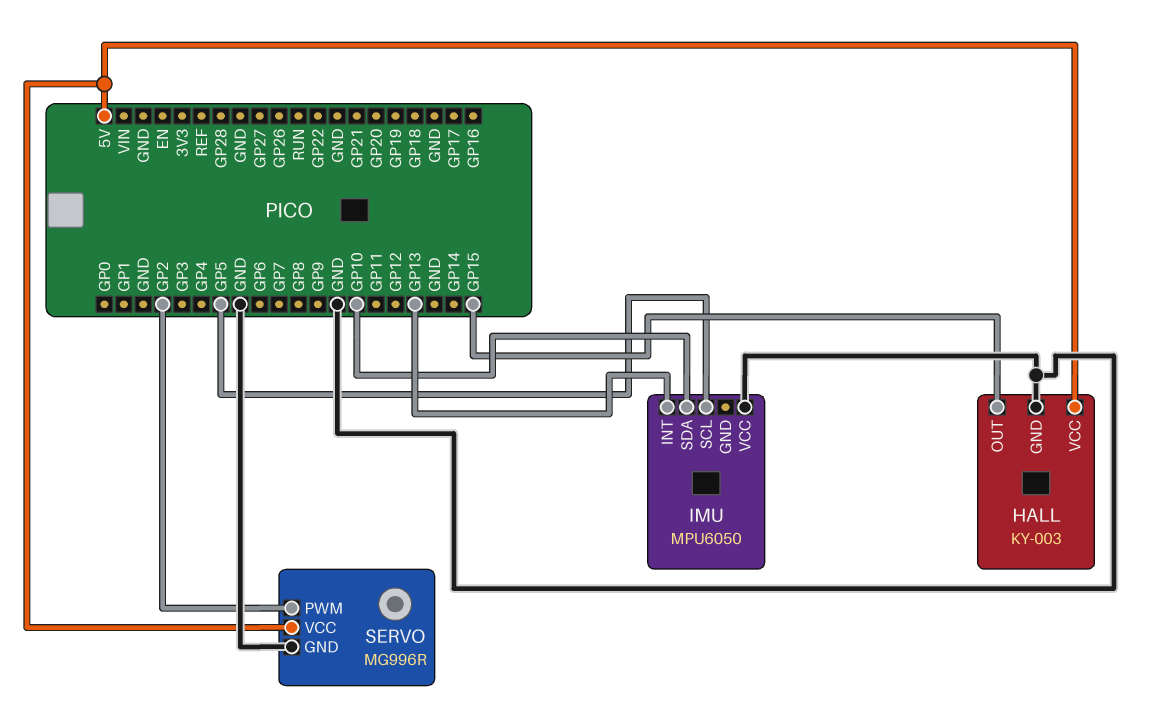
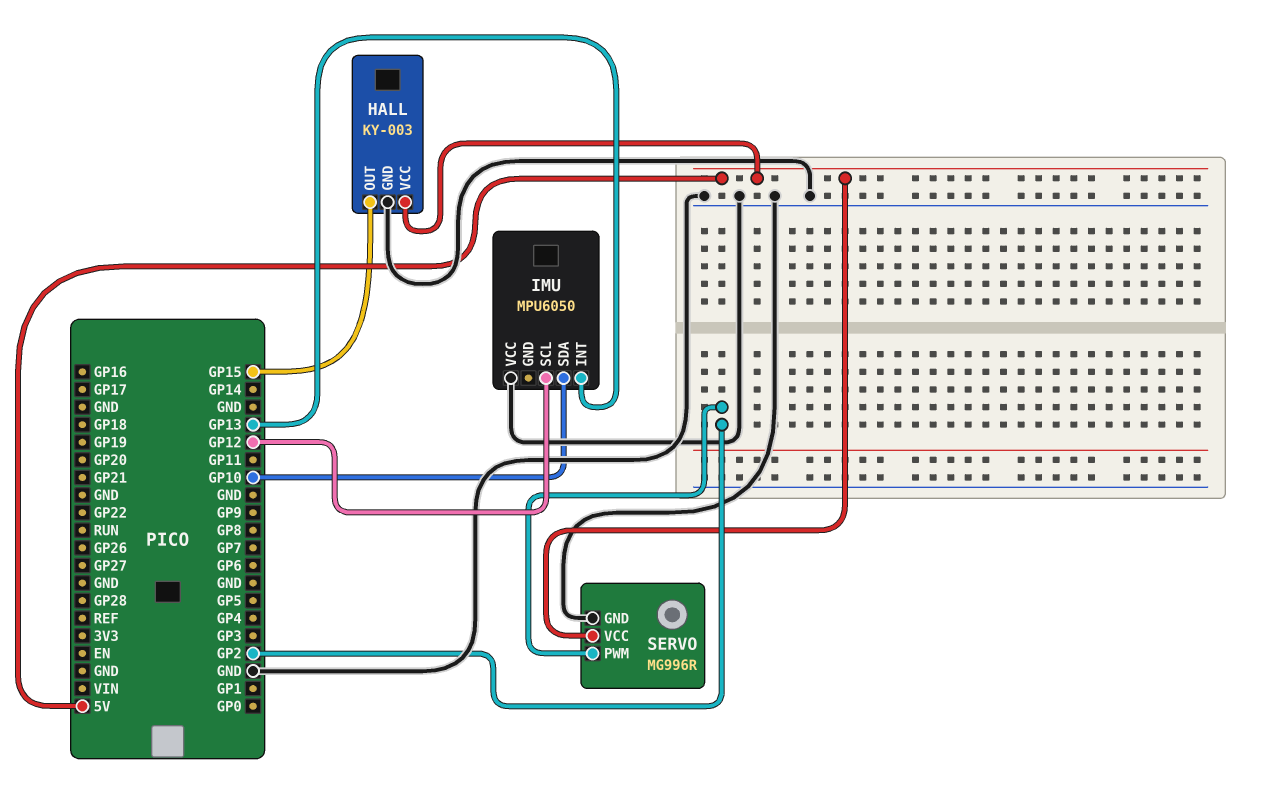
IMU pin SCL: GP5 -> GP12

